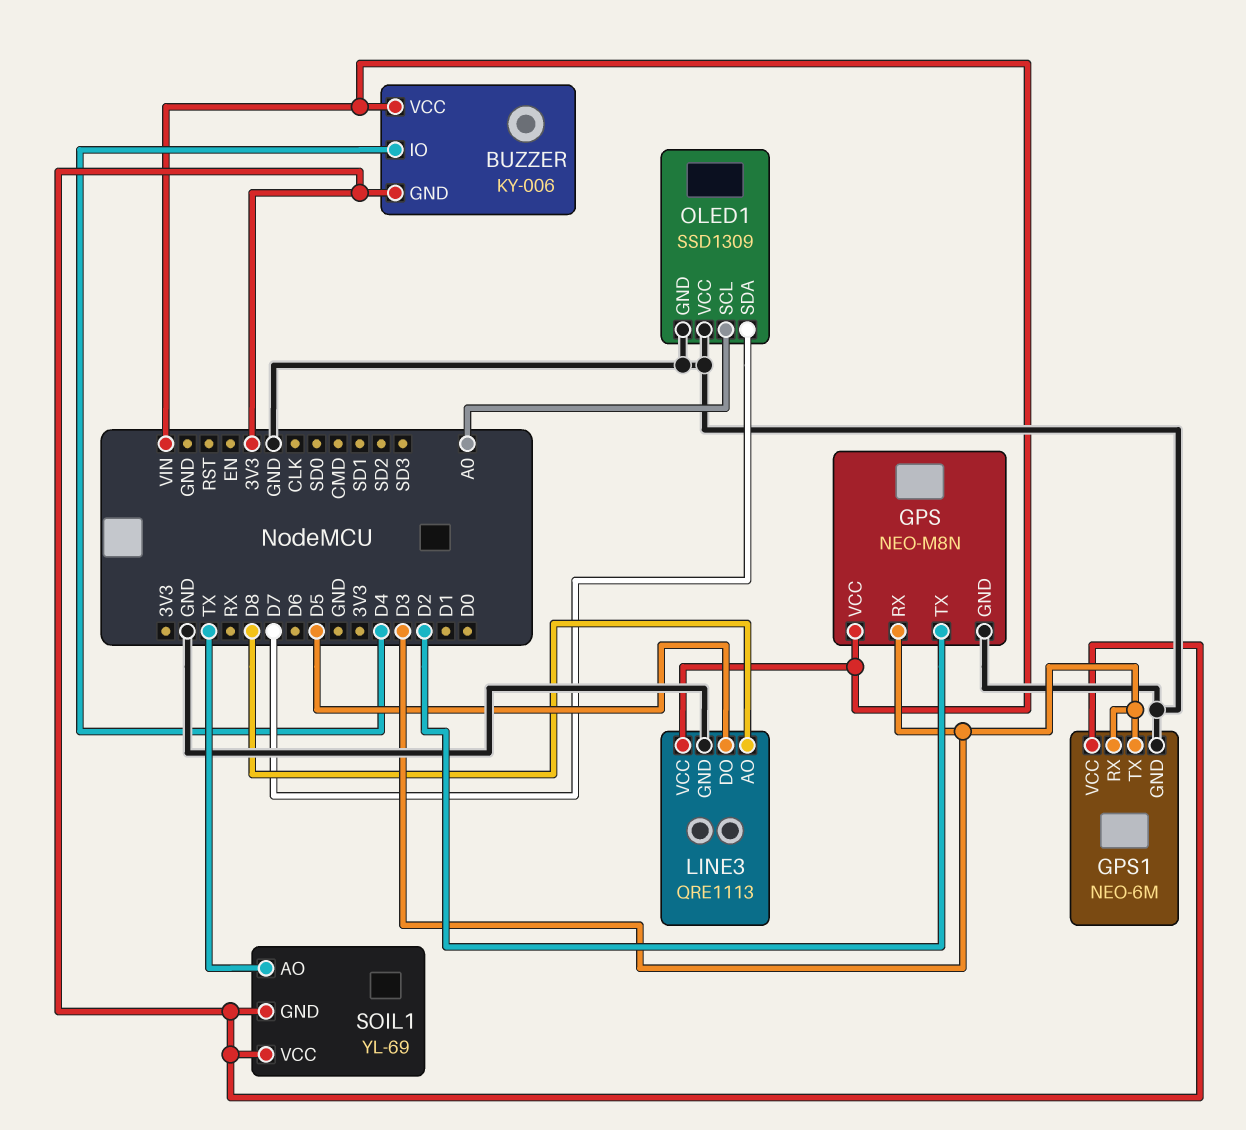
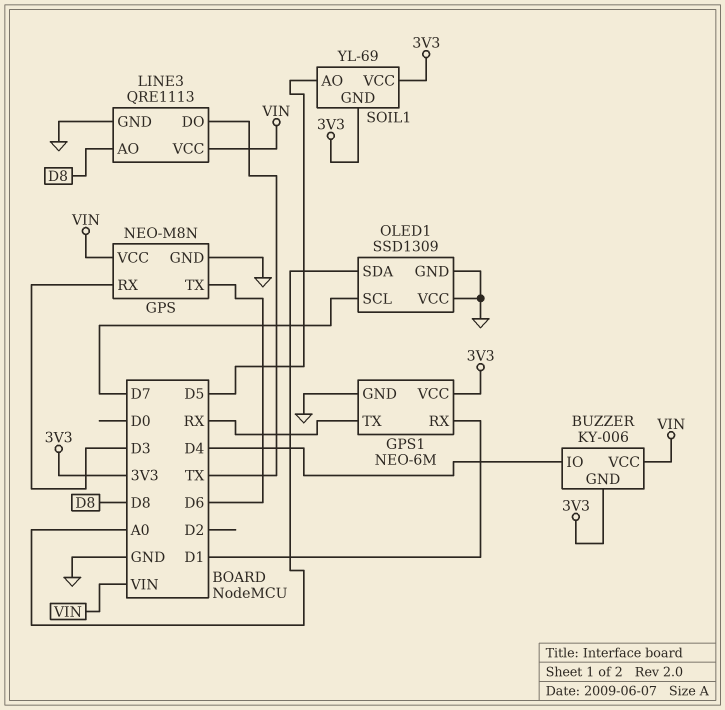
GPS pin TX: D2 -> D6
GPS1 pin RX: D3 -> D1
GPS1 pin TX: D3 -> RX
LINE3 pin DO: D5 -> TX
OLED1 pin SCL: A0 -> D7
OLED1 pin SDA: D7 -> A0
SOIL1 pin AO: TX -> D5

